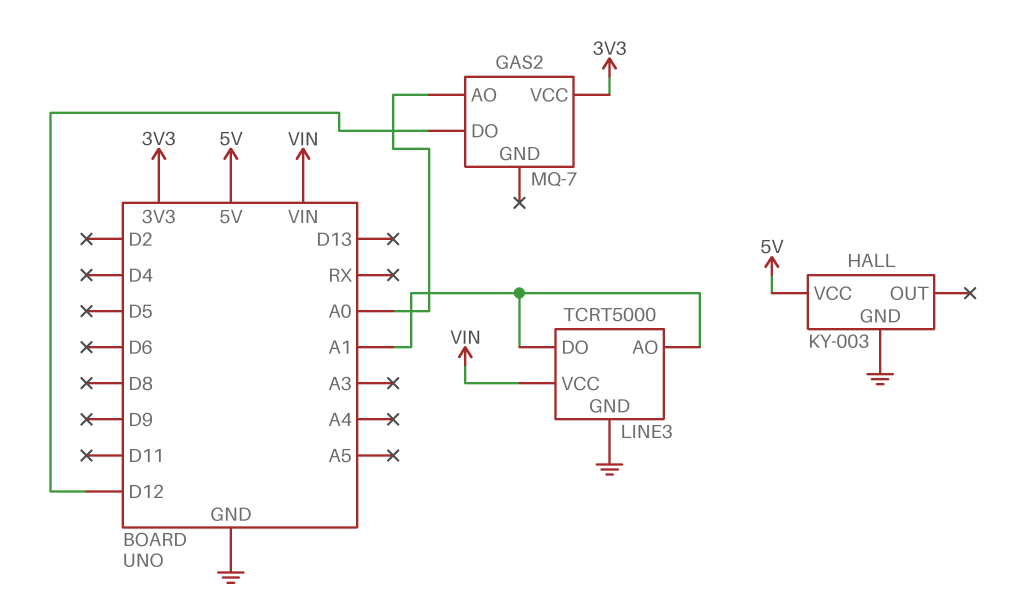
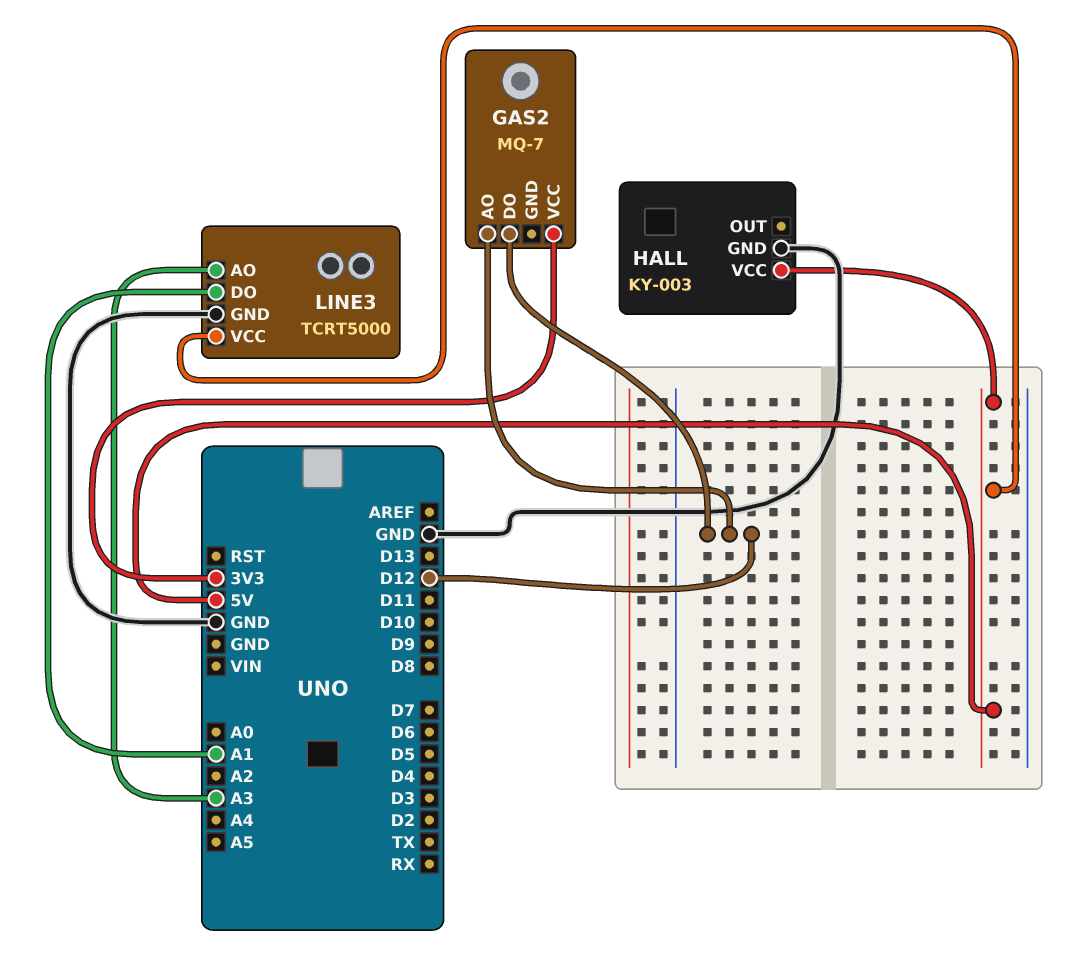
GAS2 pin AO: A0 -> D12
LINE3 pin AO: A1 -> A3
LINE3 pin VCC: VIN -> 5V

